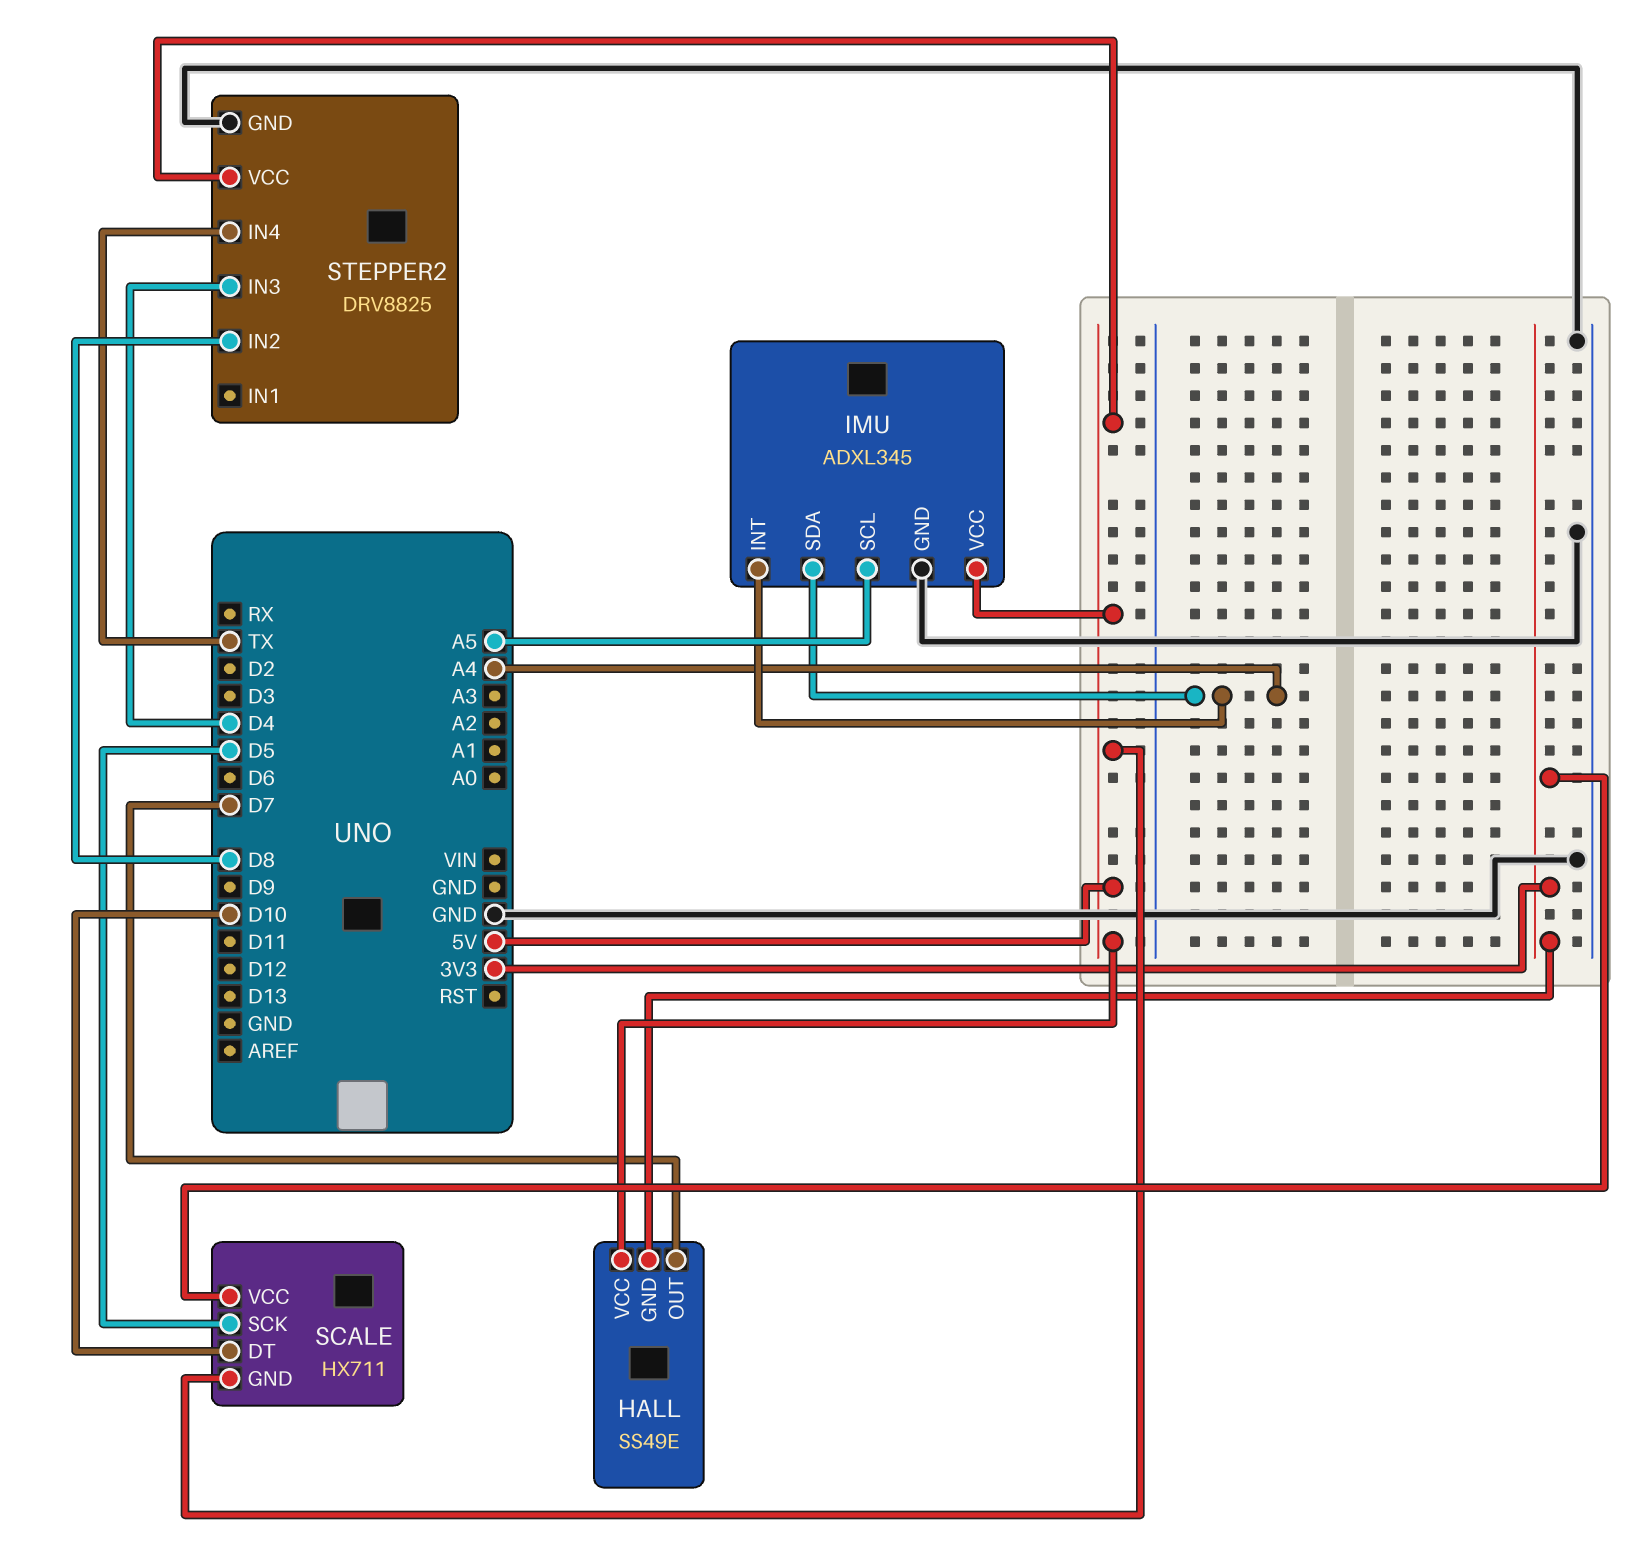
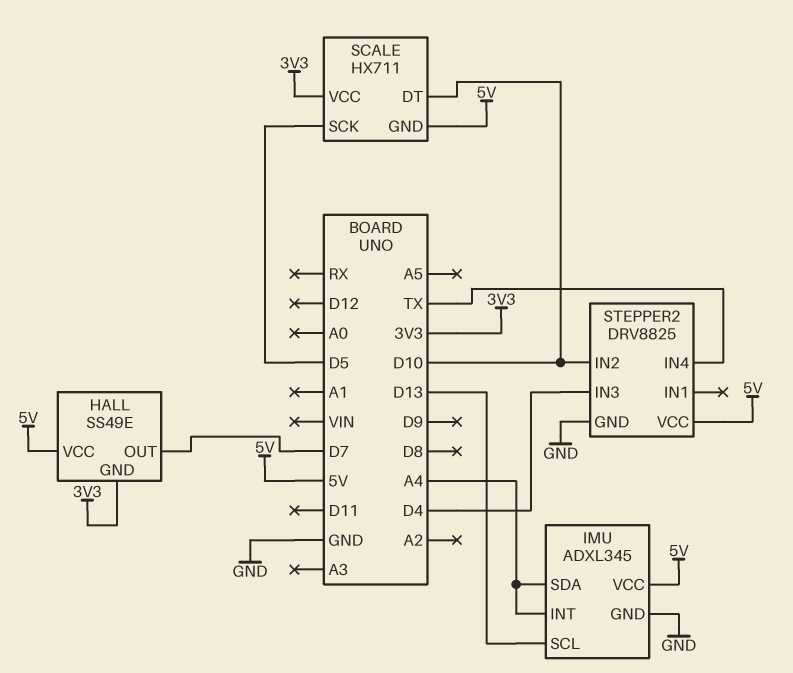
IMU pin SCL: A5 -> D13
STEPPER2 pin IN2: D8 -> D10

